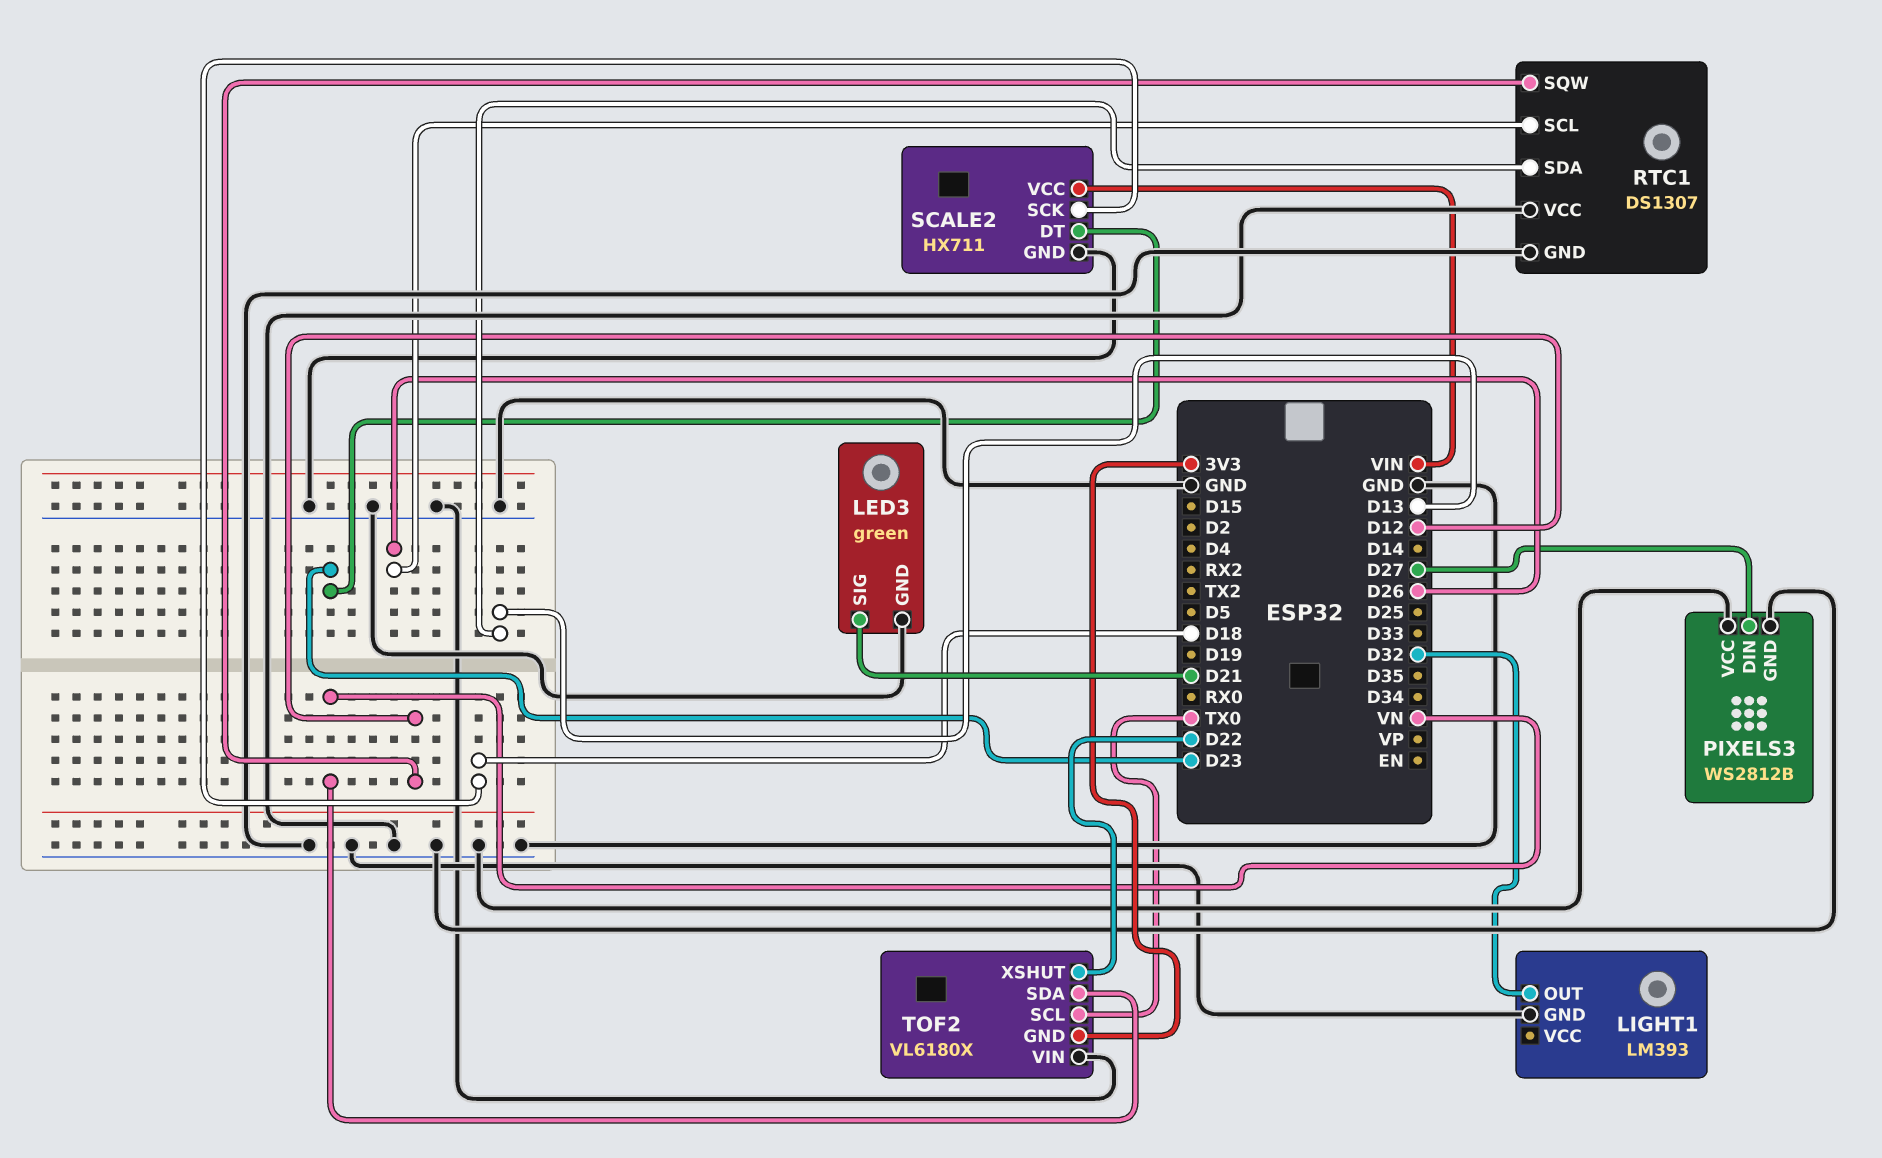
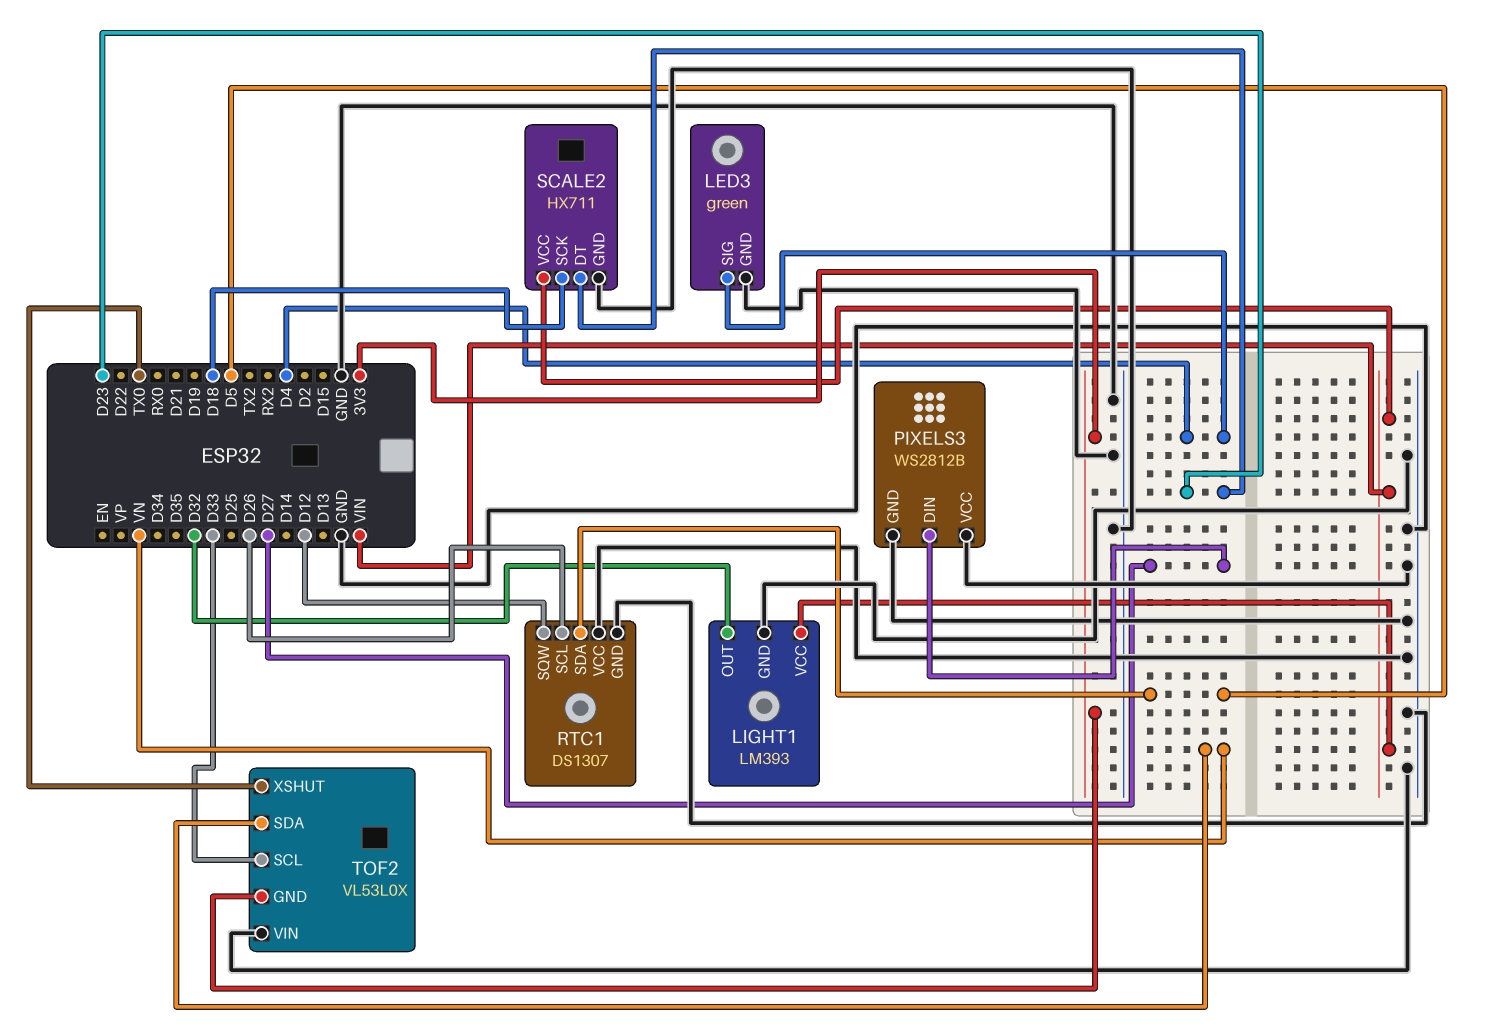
LED3 pin SIG: D21 -> D4
LIGHT1 pin VCC: none -> VIN
RTC1 pin SDA: D13 -> D5
TOF2: VL6180X -> VL53L0X
TOF2 pin SCL: TX0 -> D33
TOF2 pin XSHUT: D22 -> TX0

